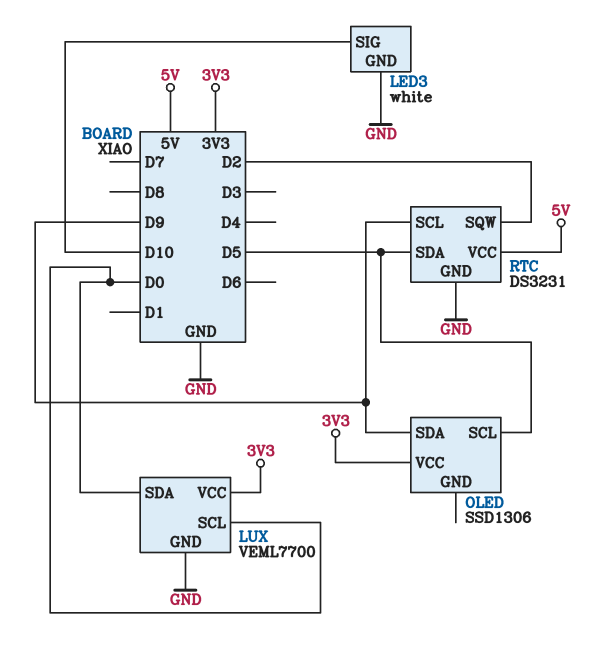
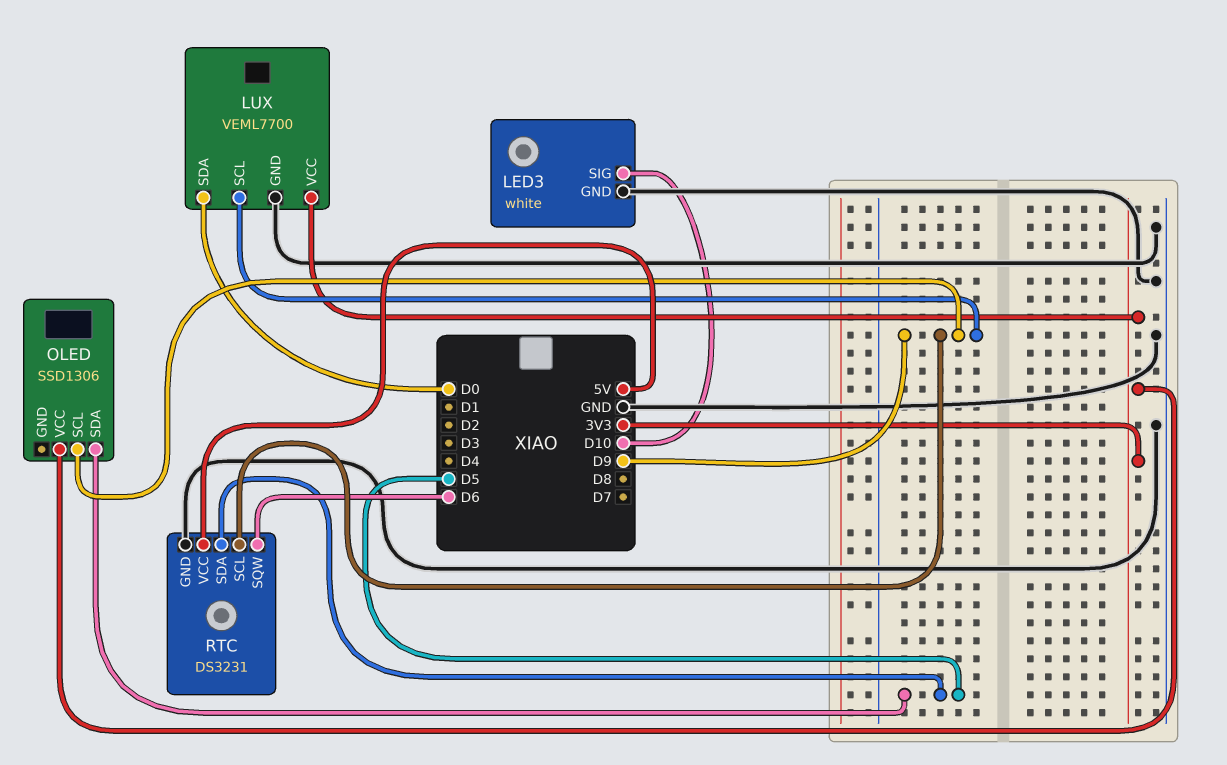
LUX pin SCL: D0 -> D9
OLED pin SCL: D5 -> D9
OLED pin SDA: D9 -> D5
RTC pin SQW: D2 -> D6

